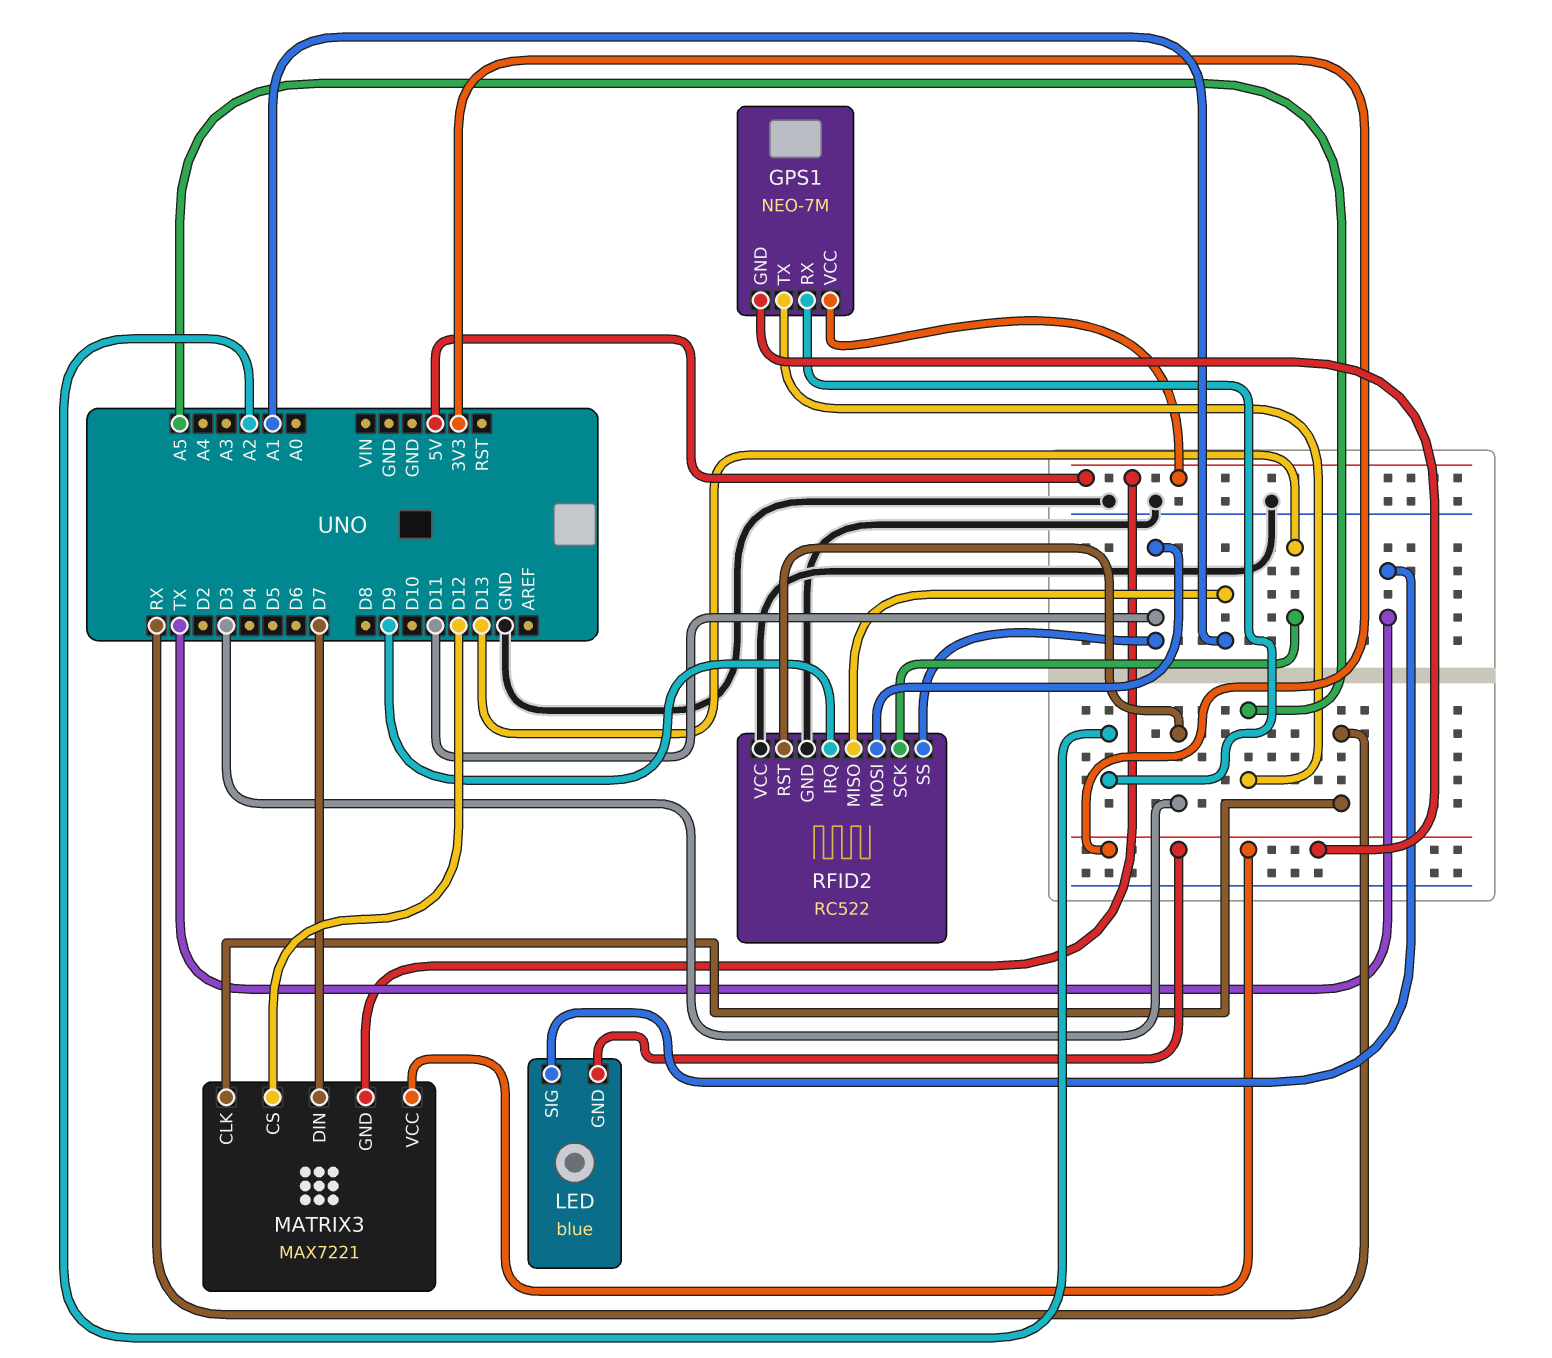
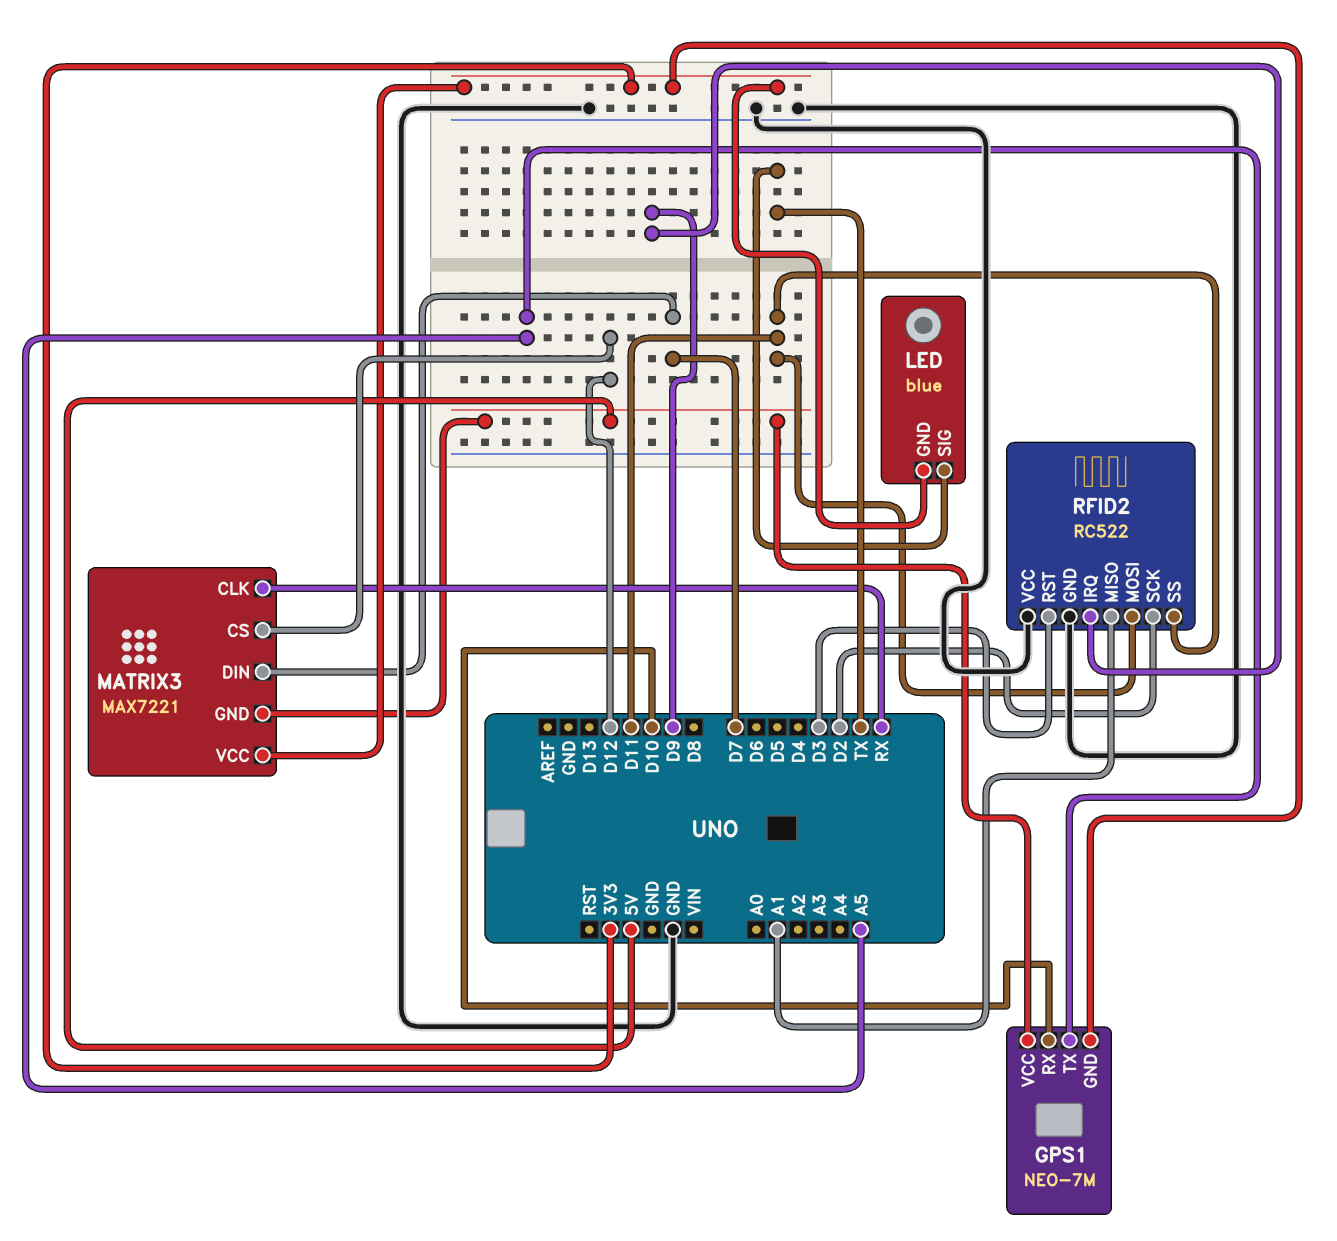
GPS1 pin RX: A2 -> D10
RFID2 pin SCK: D13 -> D2

